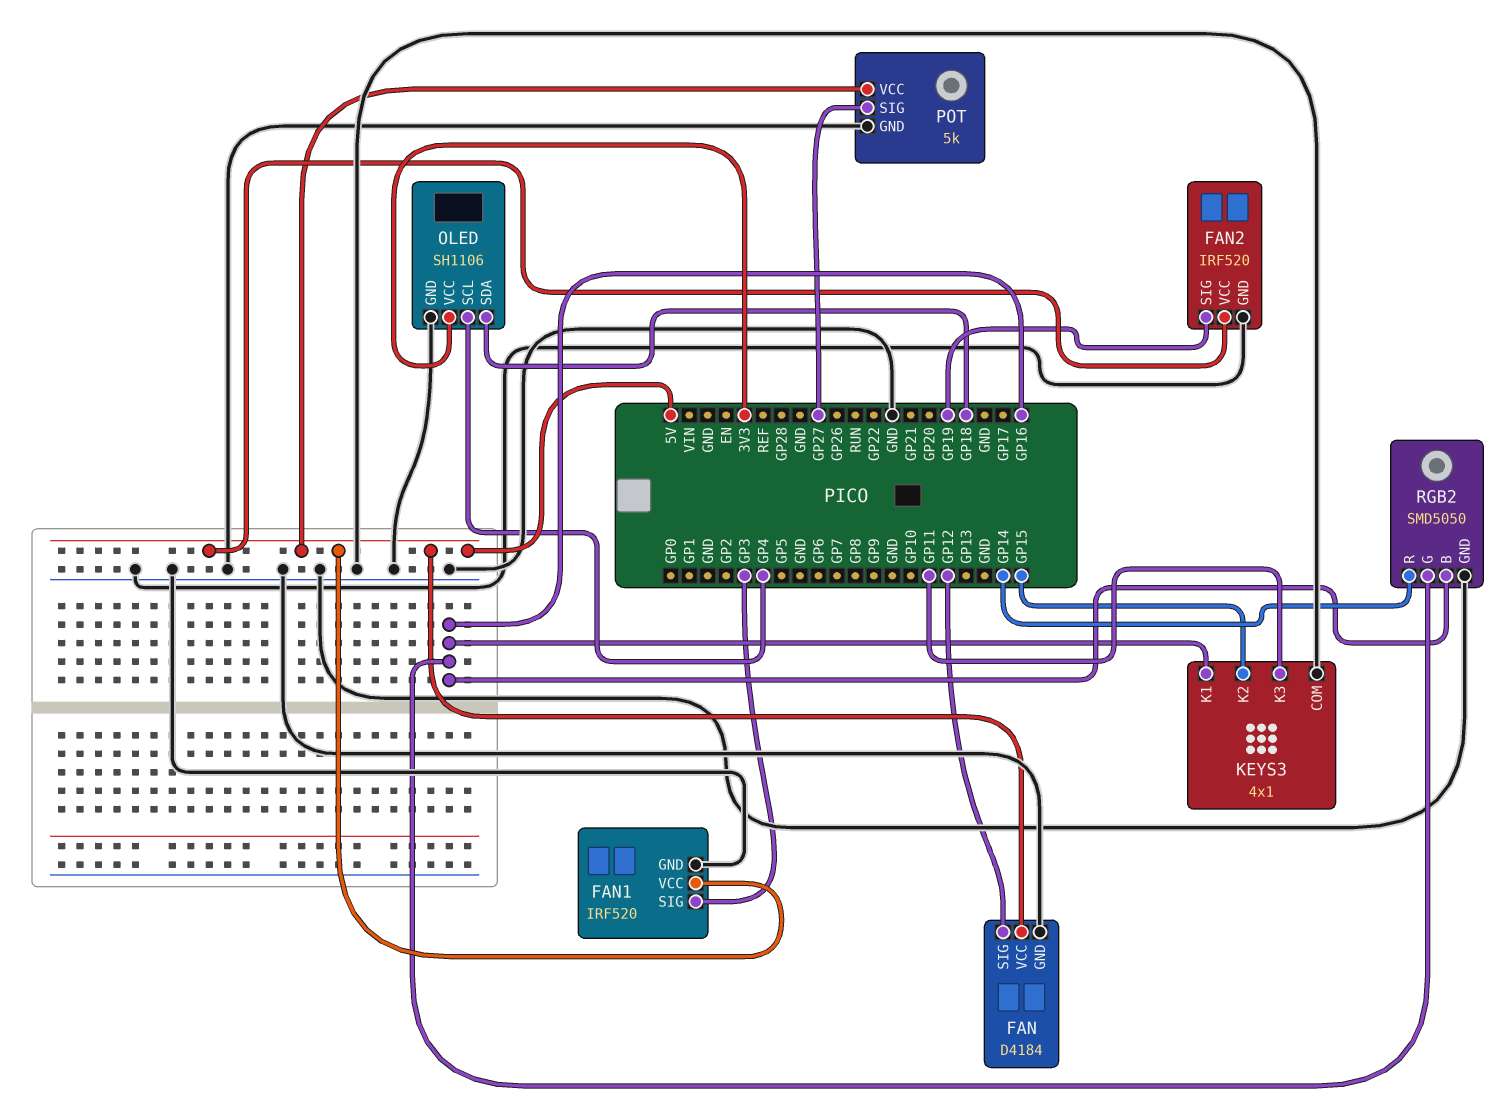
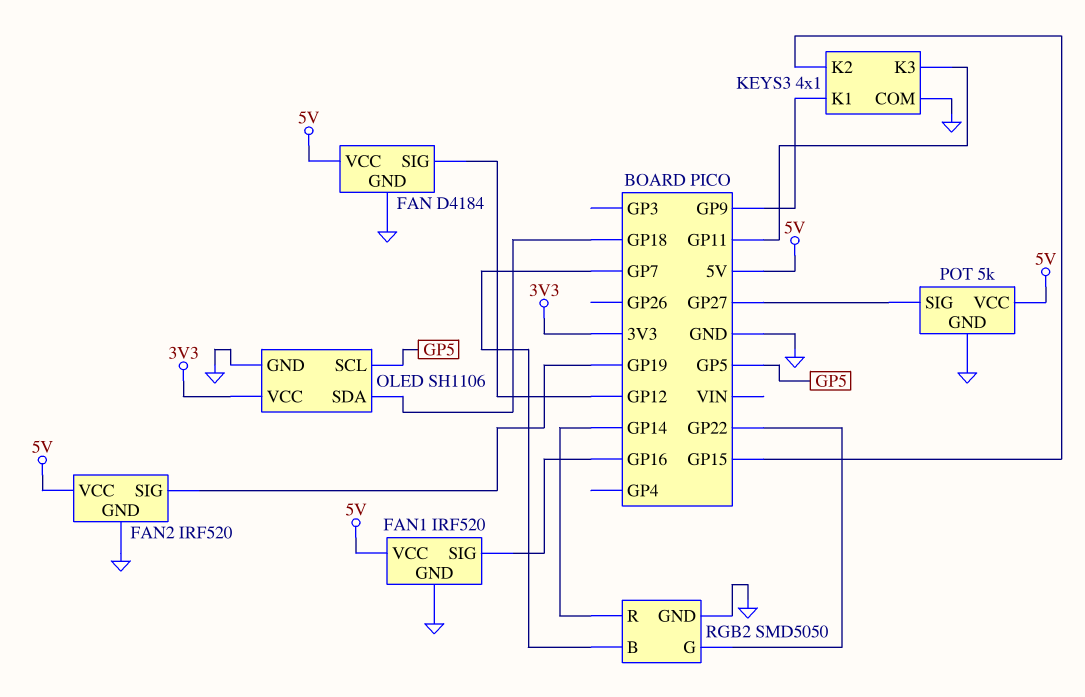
FAN1 pin SIG: GP3 -> GP16
KEYS3 pin K1: GP16 -> GP9
OLED pin SCL: GP4 -> GP5
RGB2 pin B: GP16 -> GP7
RGB2 pin G: GP16 -> GP22

